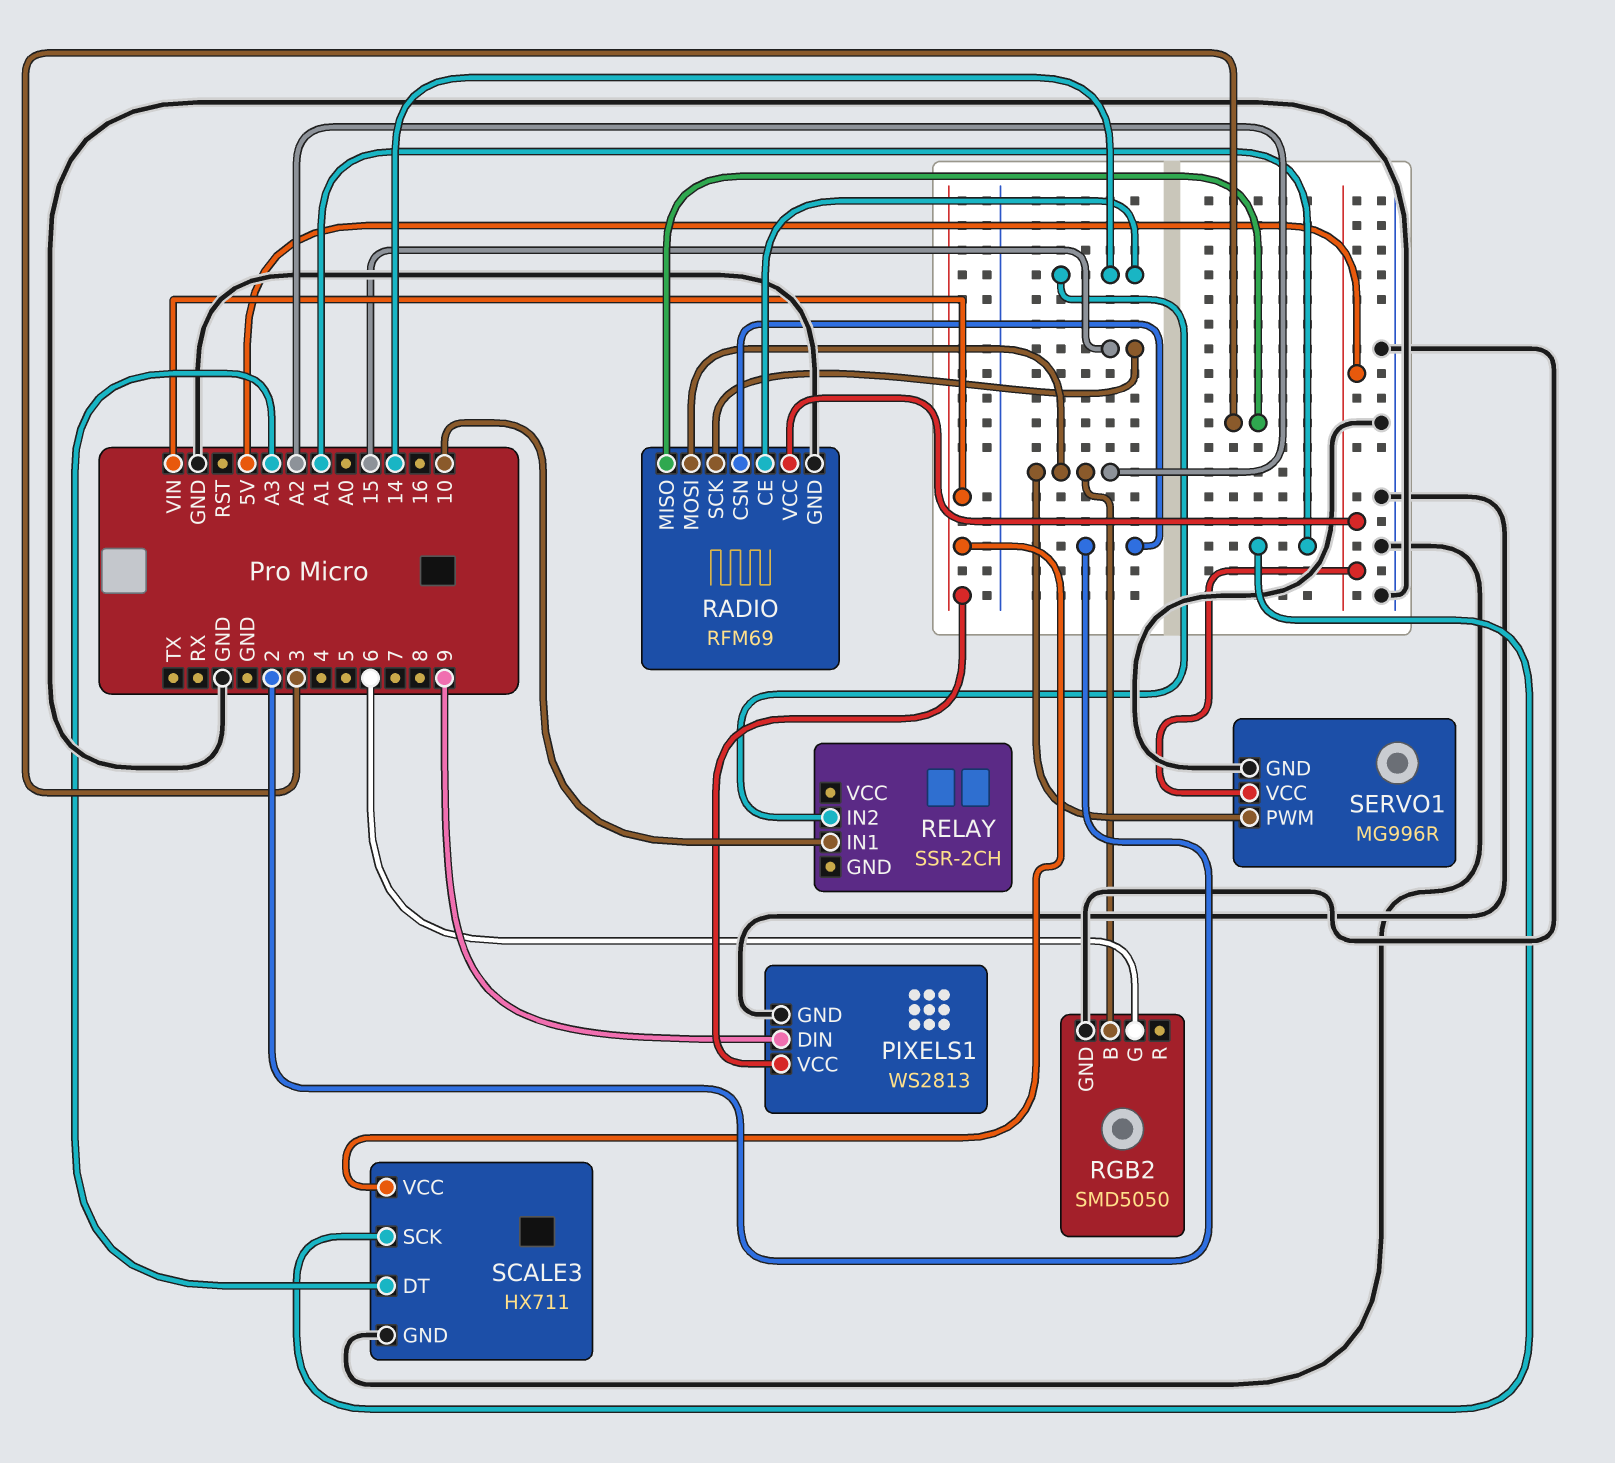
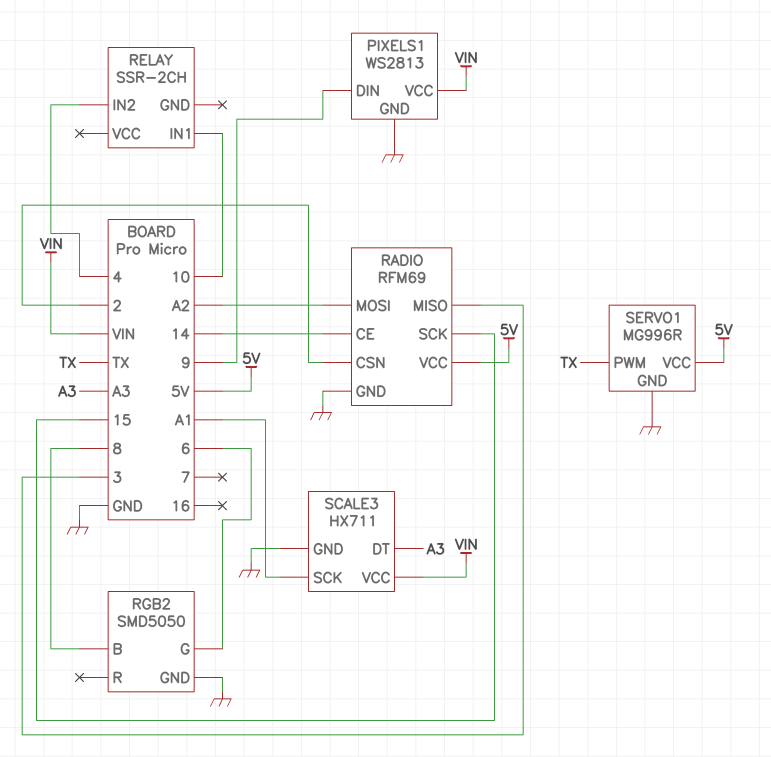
RELAY pin IN2: 14 -> 4
RGB2 pin B: A2 -> 8
SERVO1 pin PWM: A2 -> TX

